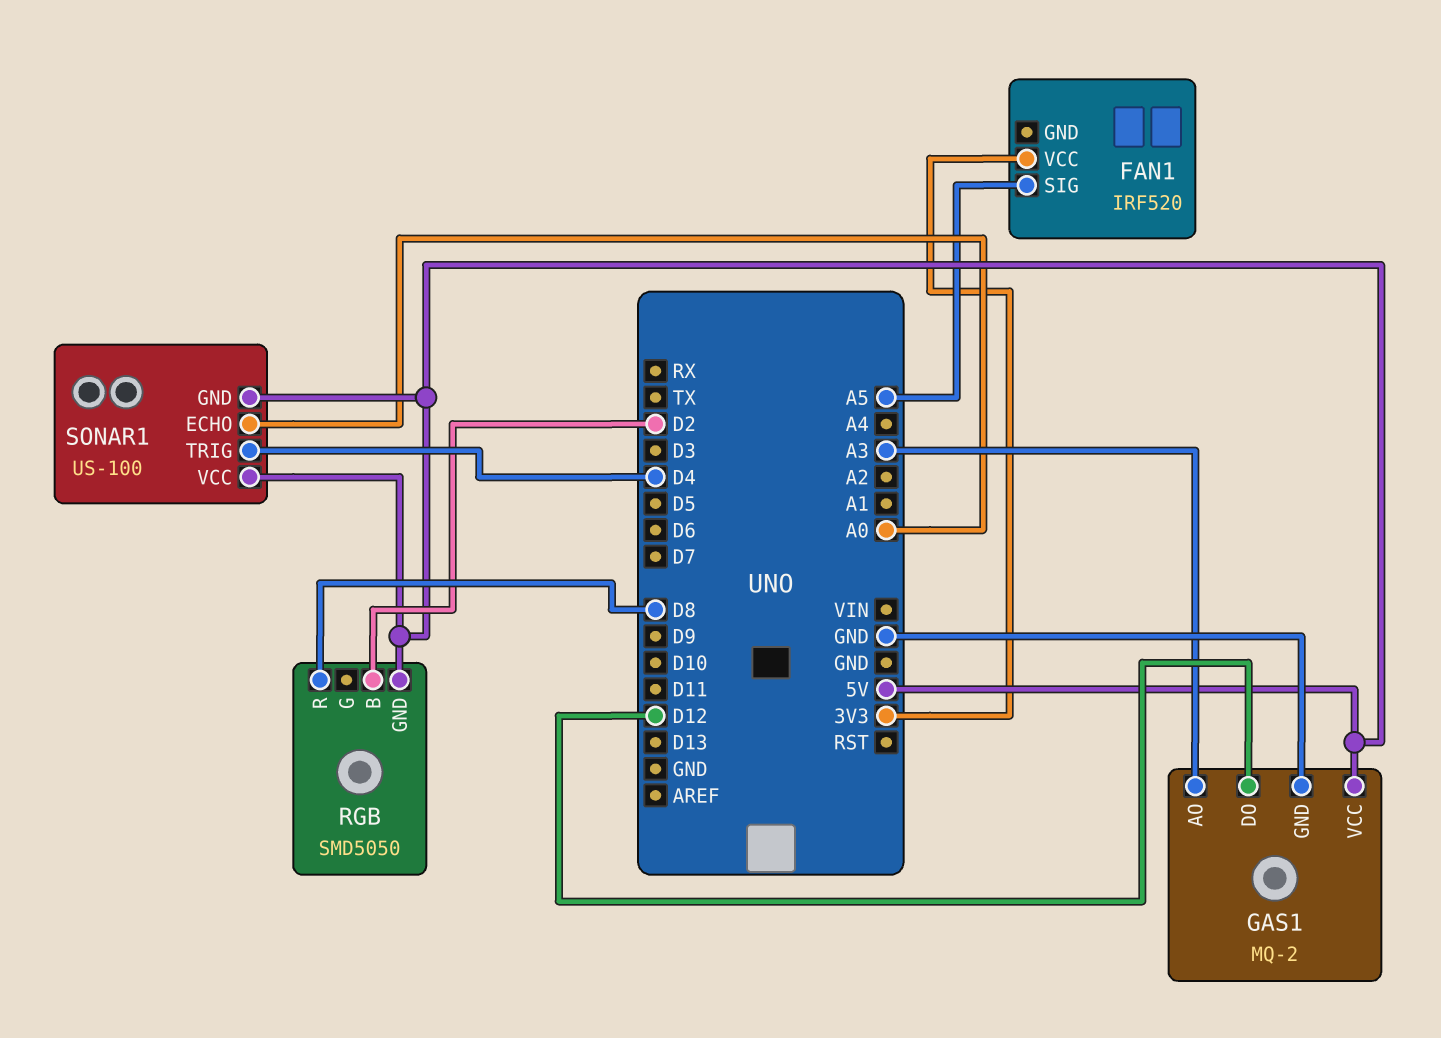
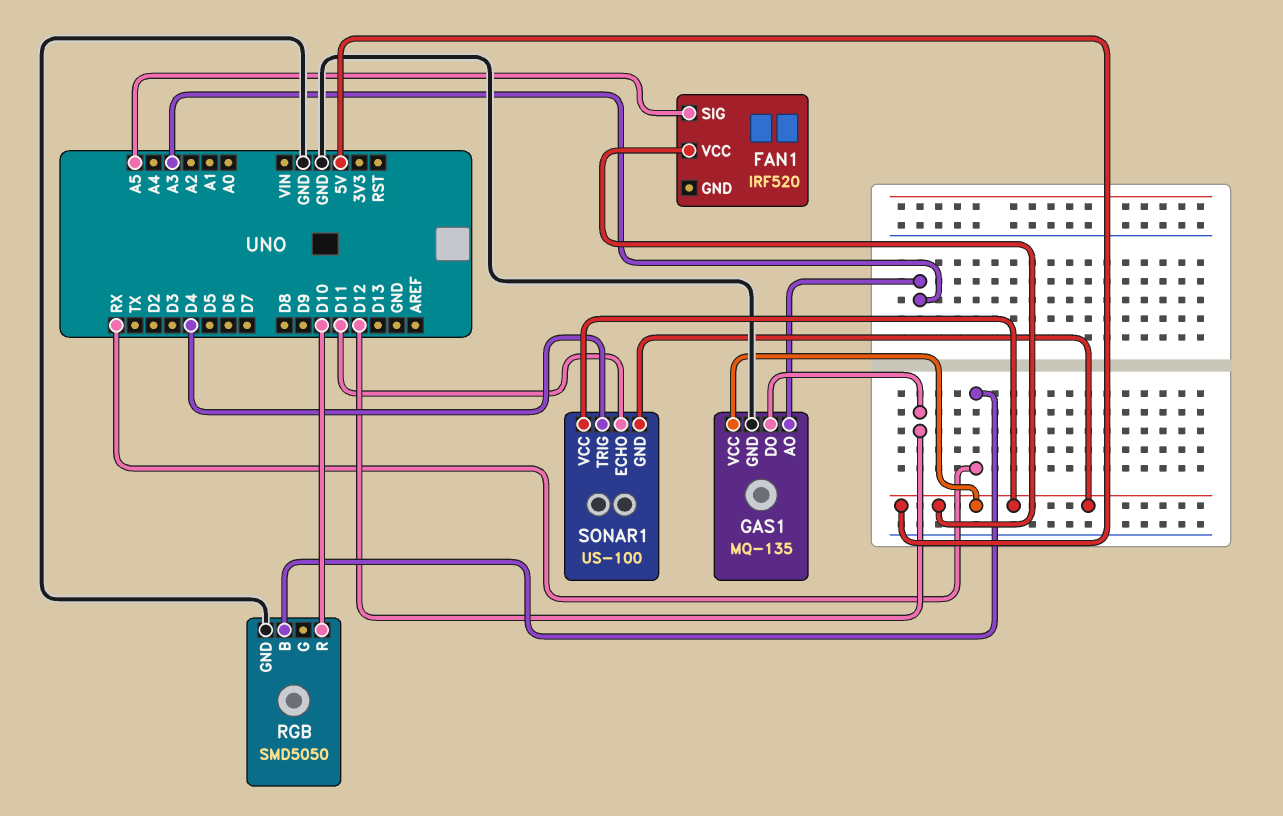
FAN1 pin VCC: 3V3 -> 5V
GAS1: MQ-2 -> MQ-135
RGB pin B: D2 -> RX
RGB pin GND: 5V -> GND
RGB pin R: D8 -> D10
SONAR1 pin ECHO: A0 -> D11

